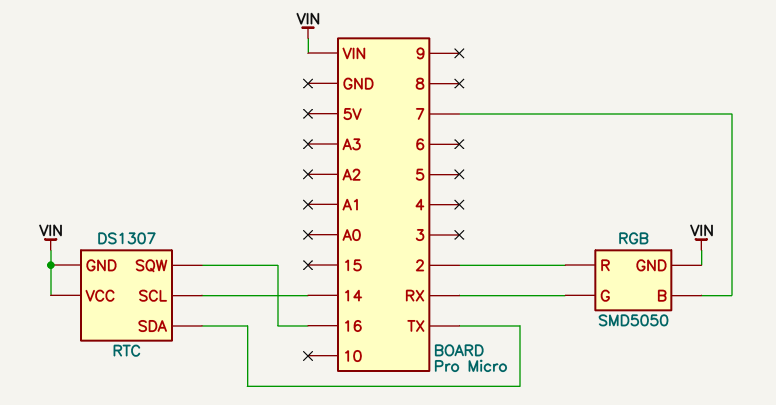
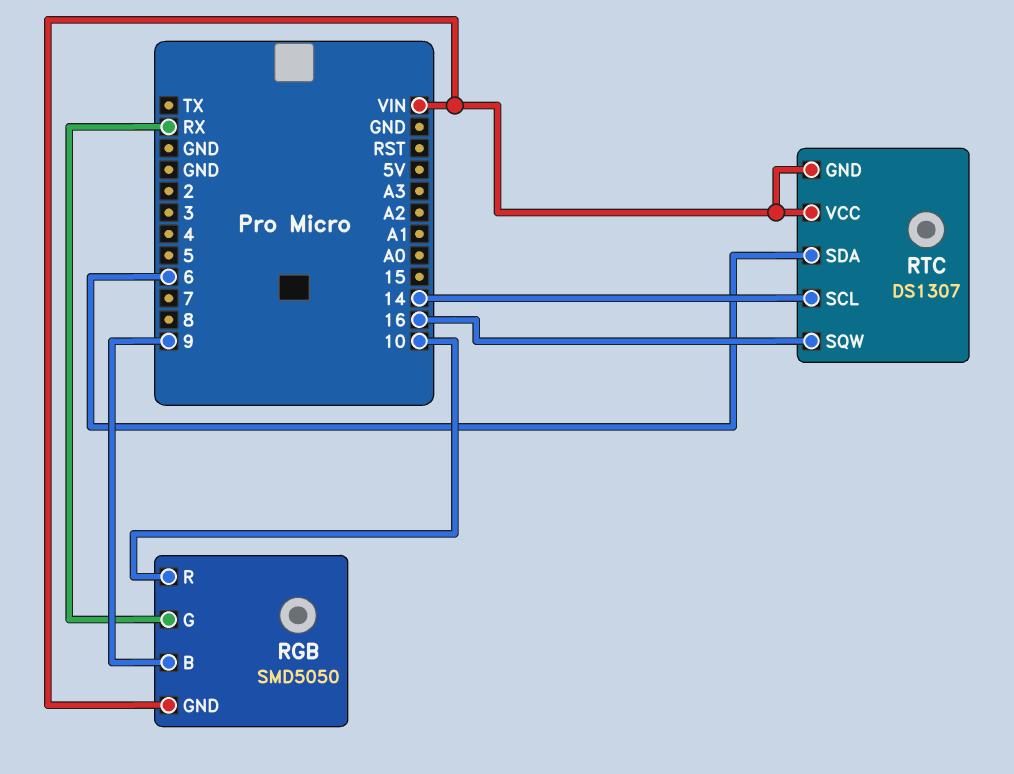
RGB pin B: 7 -> 9
RGB pin R: 2 -> 10
RTC pin SDA: TX -> 6

